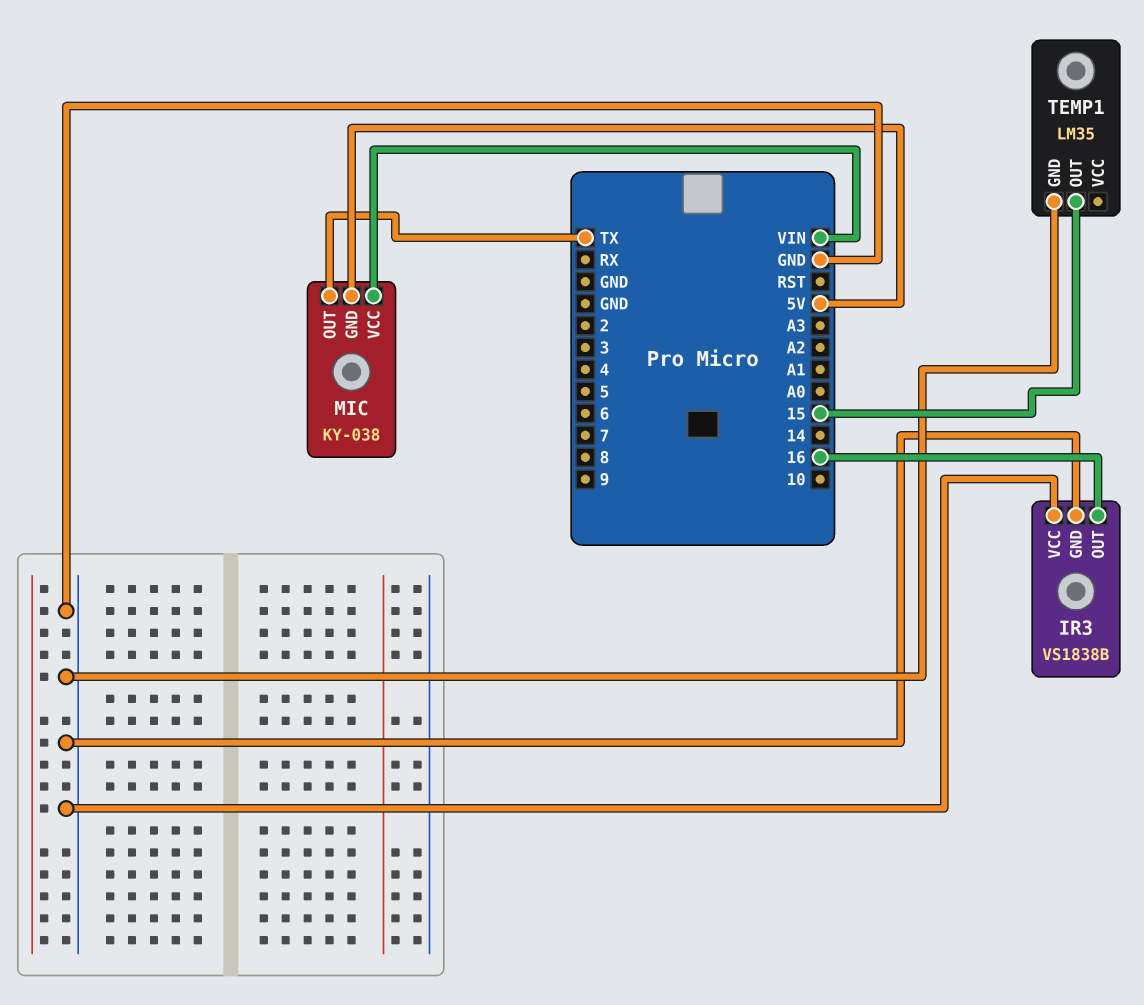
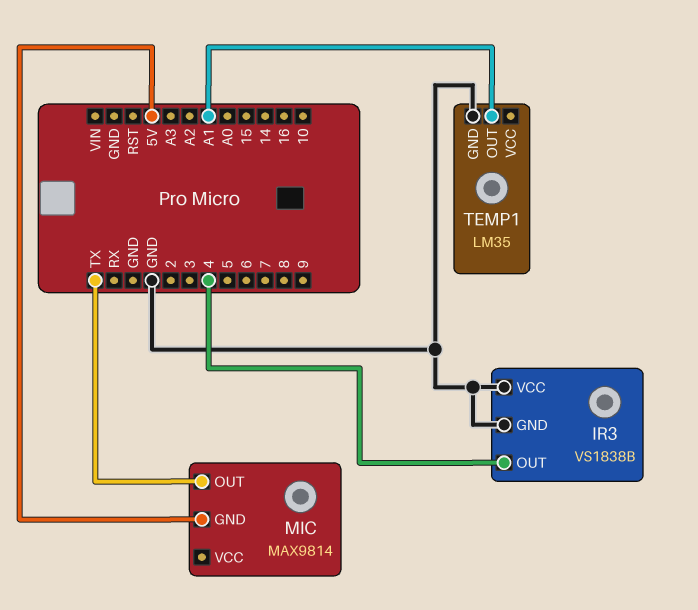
IR3 pin OUT: 16 -> 4
MIC: KY-038 -> MAX9814
MIC pin VCC: VIN -> none
TEMP1 pin OUT: 15 -> A1

